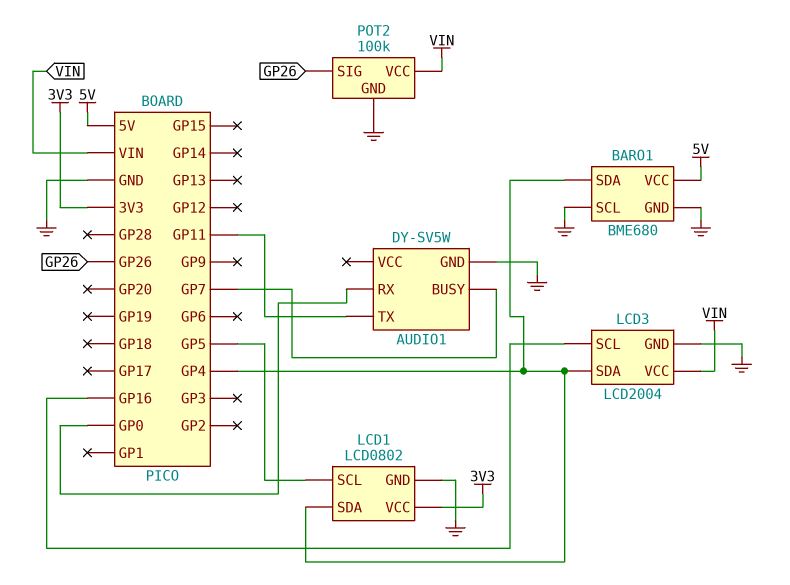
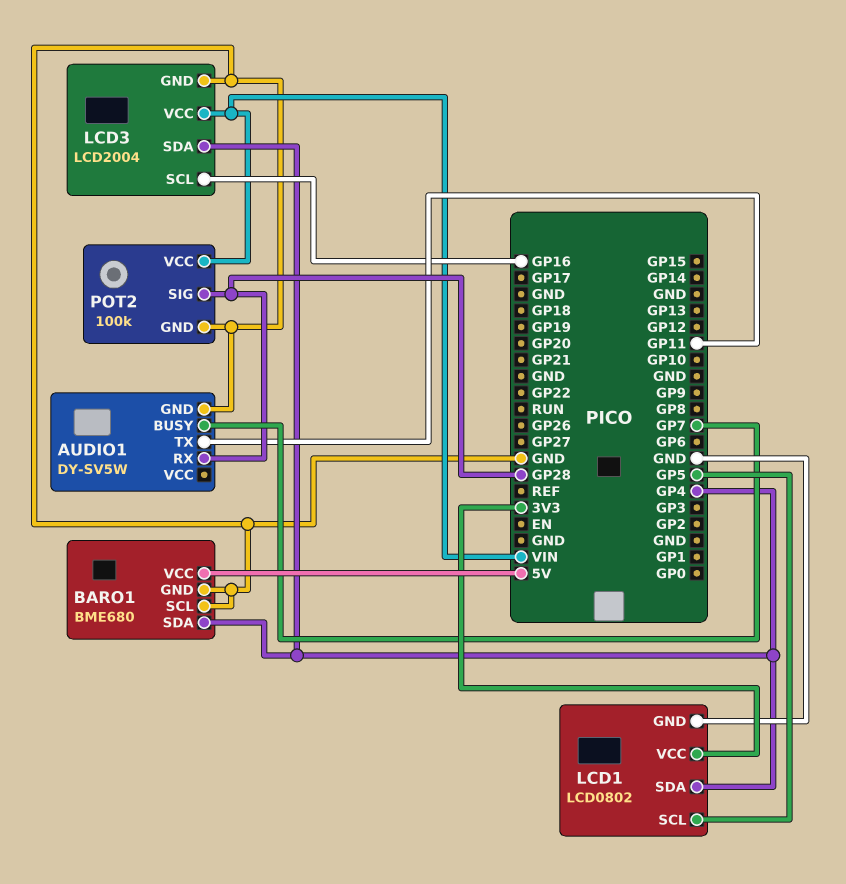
AUDIO1 pin RX: GP0 -> GP28
POT2 pin SIG: GP26 -> GP28

